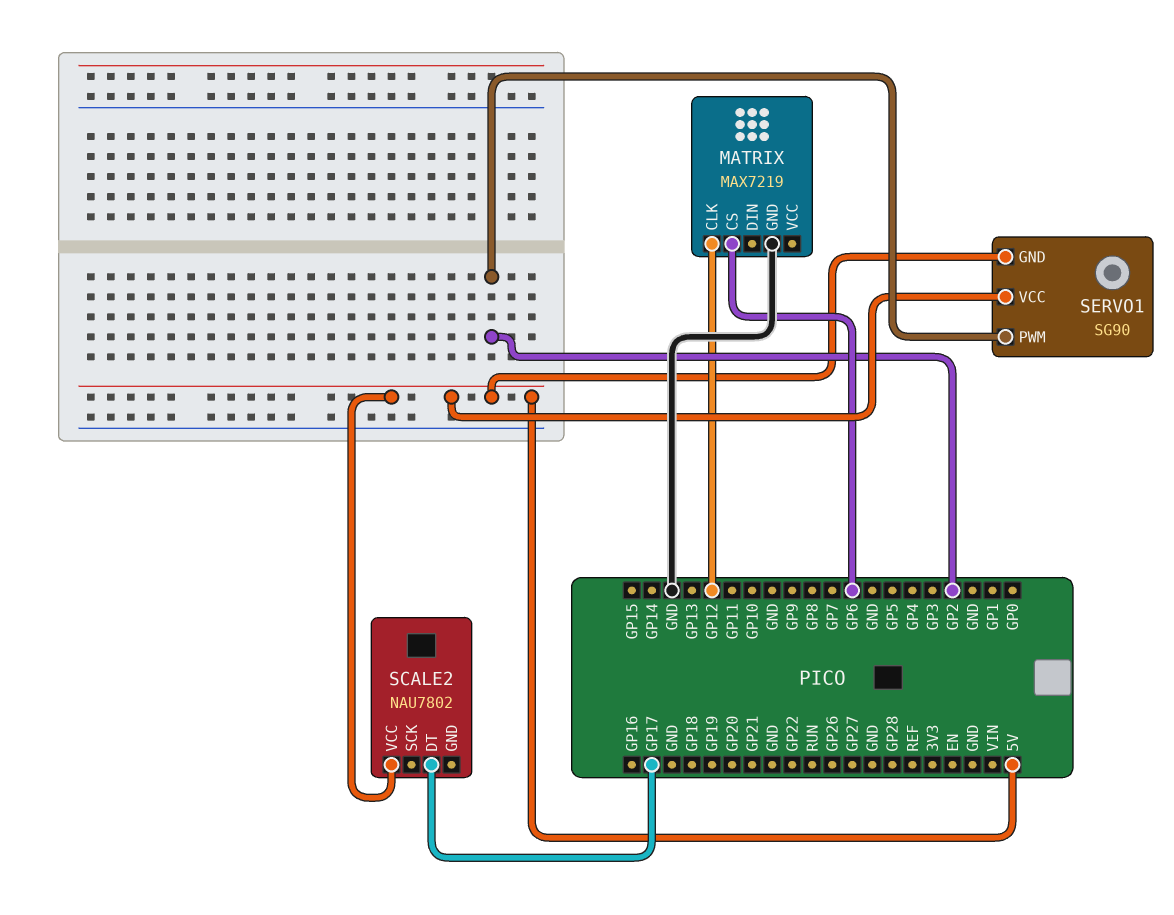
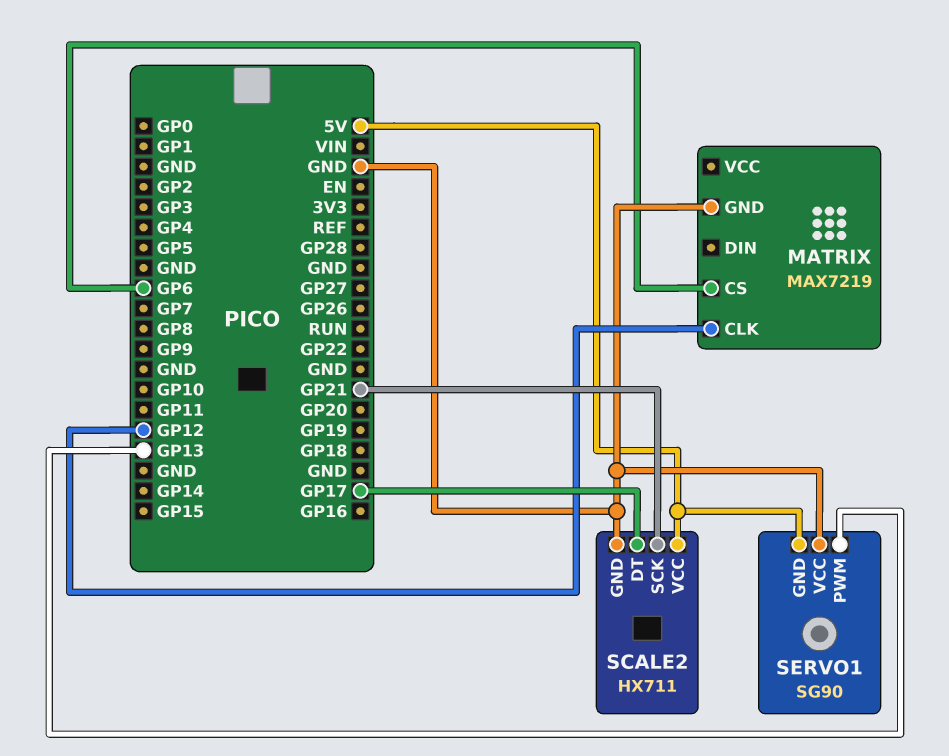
SCALE2: NAU7802 -> HX711
SCALE2 pin GND: none -> GND
SCALE2 pin SCK: none -> GP21
SERVO1 pin PWM: GP2 -> GP13
SERVO1 pin VCC: 5V -> GND

